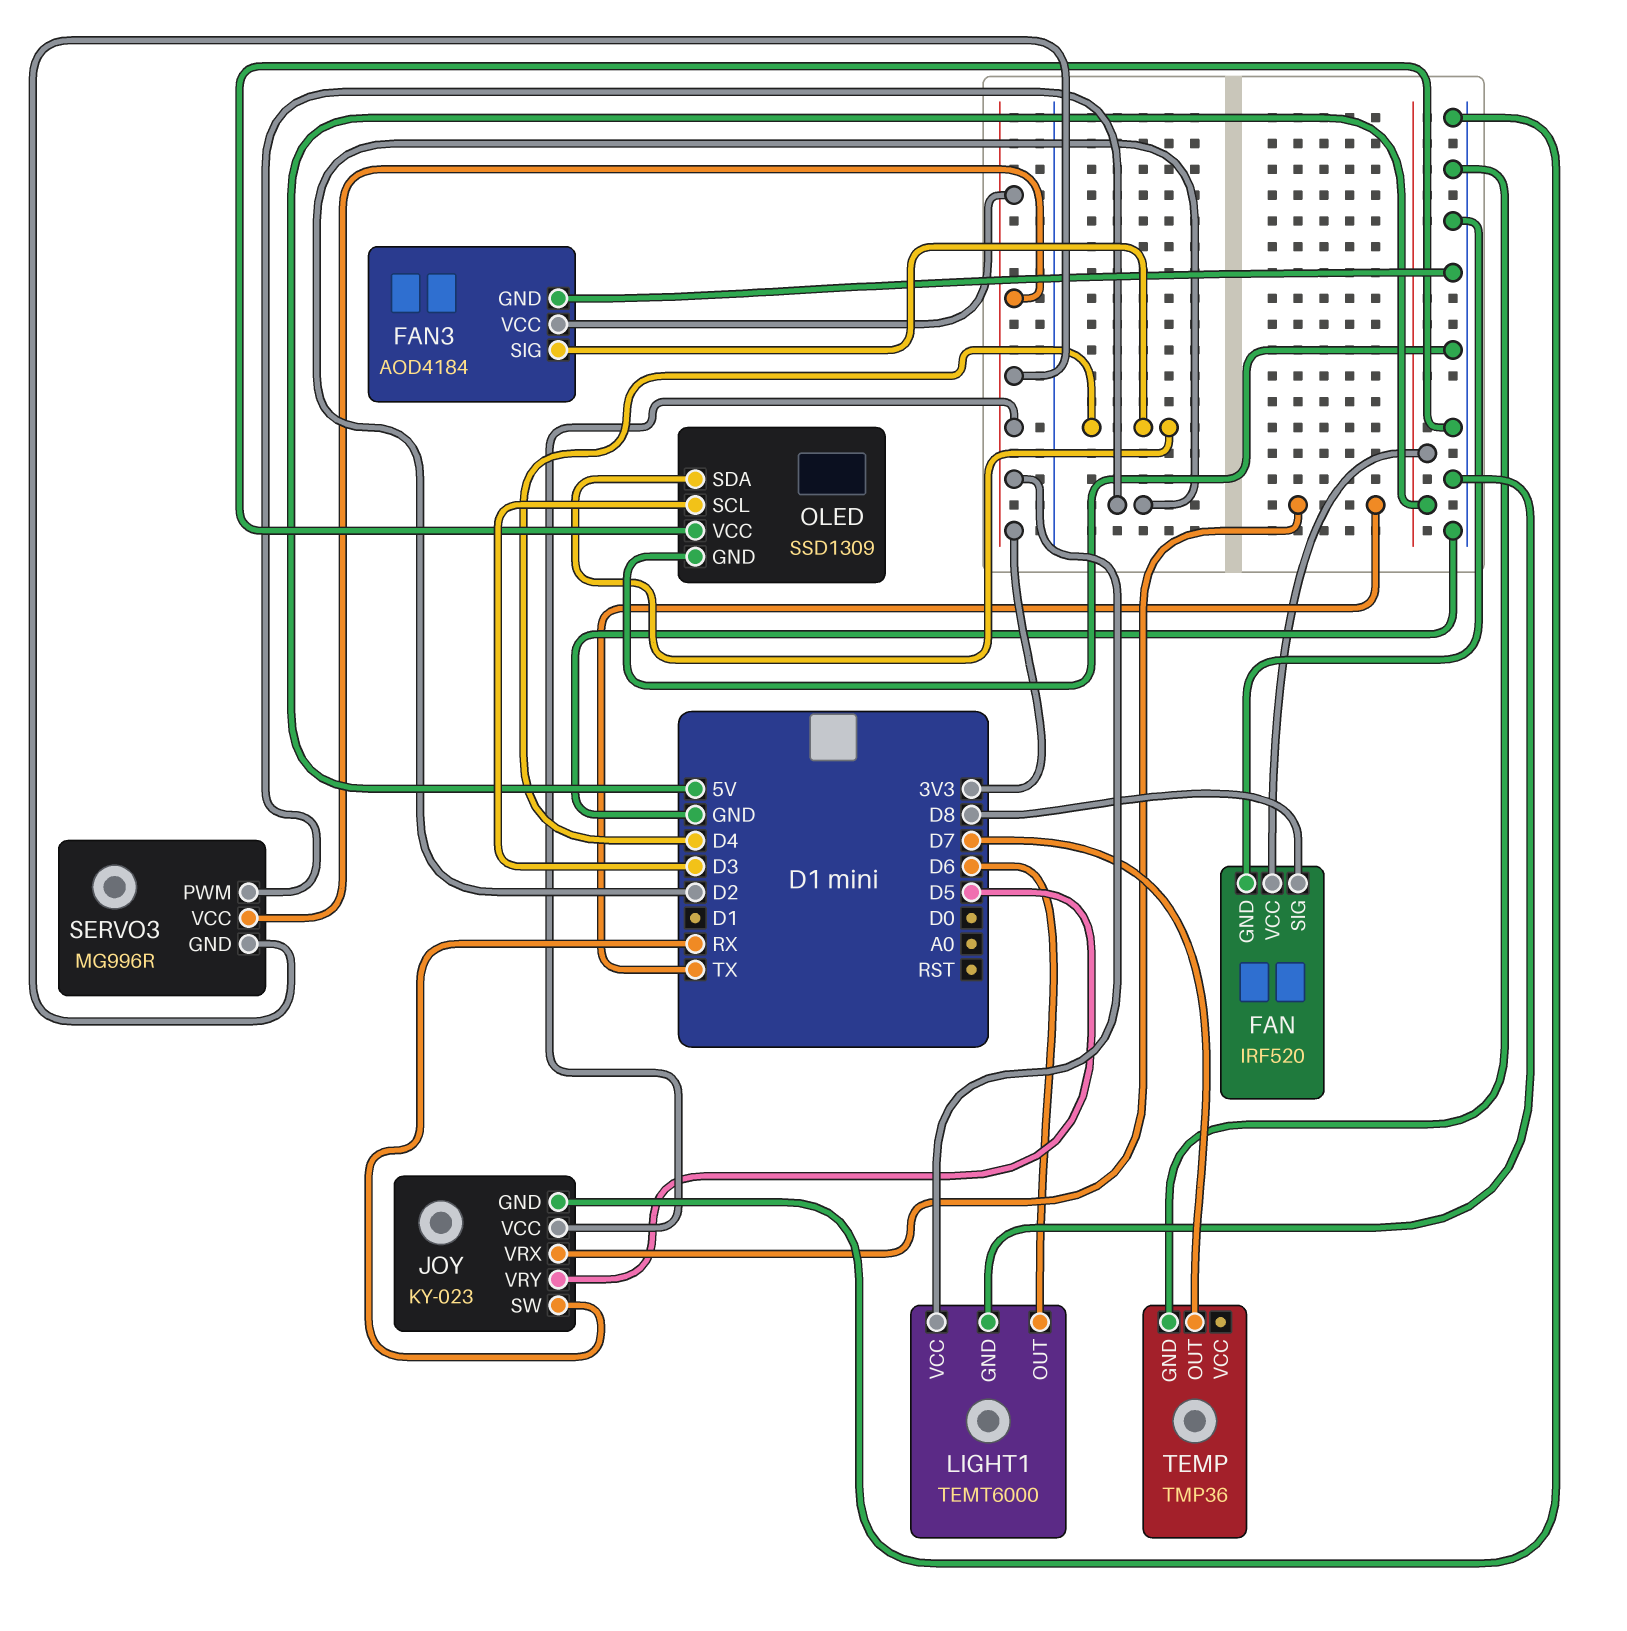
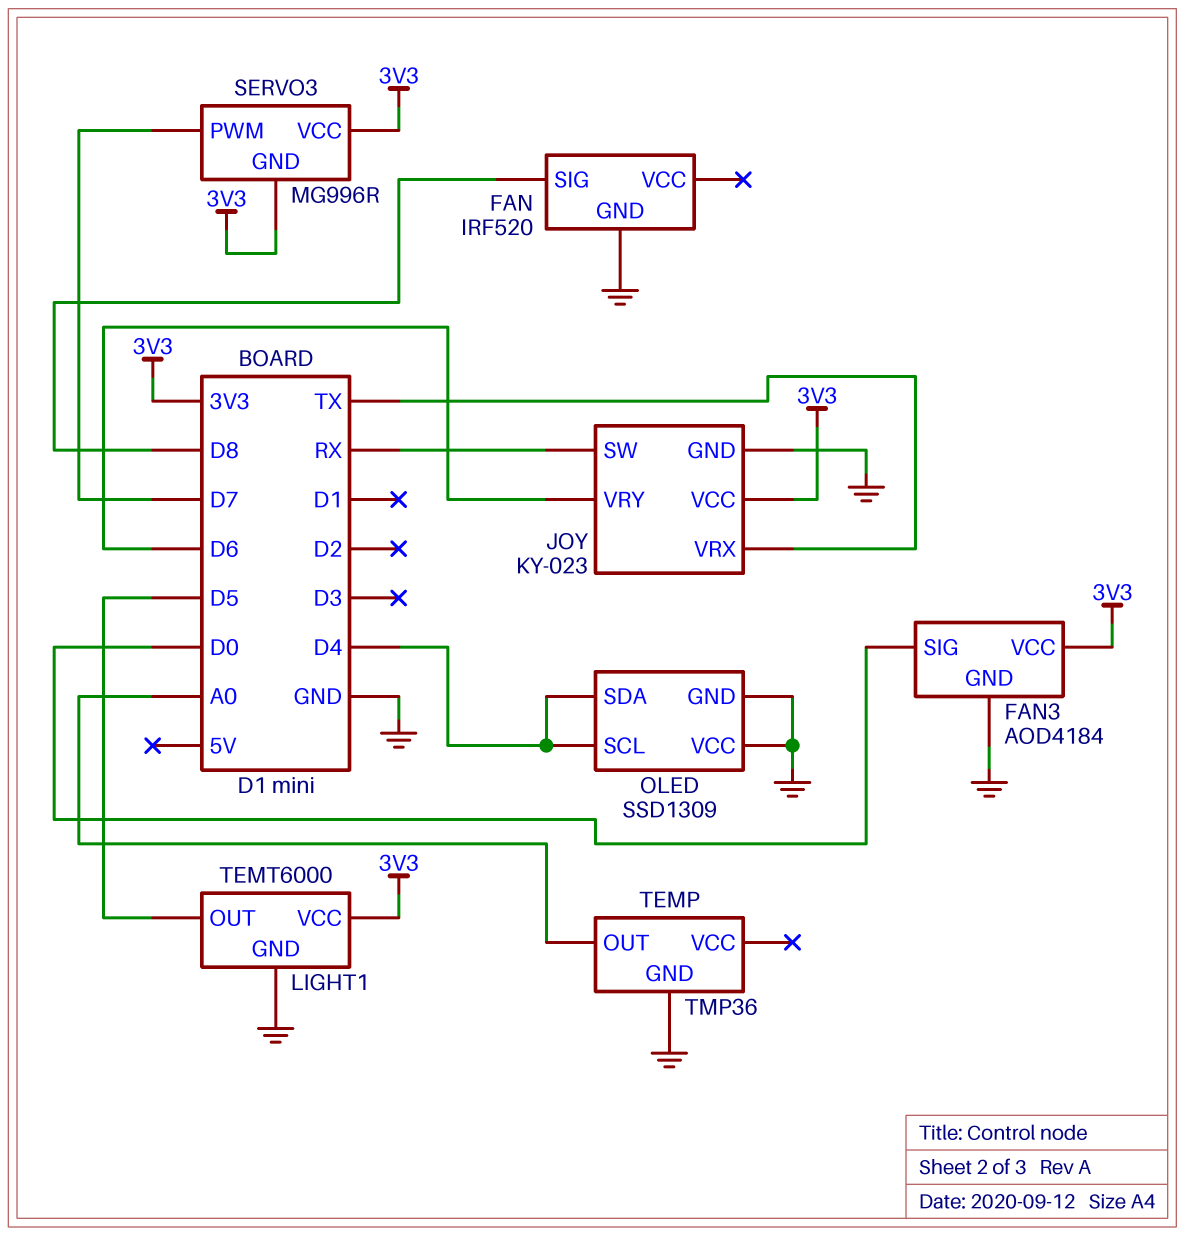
FAN pin VCC: 5V -> none
FAN3 pin SIG: D4 -> D0
JOY pin VRY: D5 -> D6
LIGHT1 pin OUT: D6 -> D5
OLED pin SCL: D3 -> D4
SERVO3 pin PWM: D2 -> D7
TEMP pin OUT: D7 -> A0

